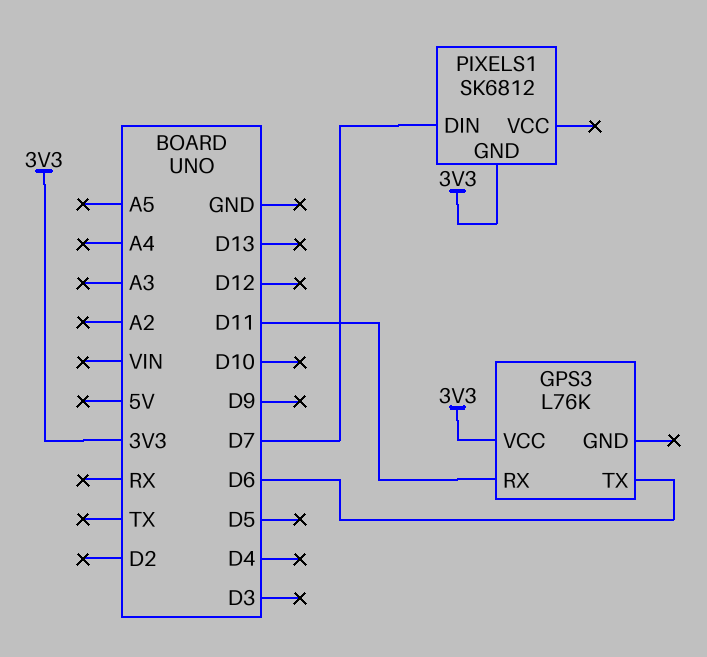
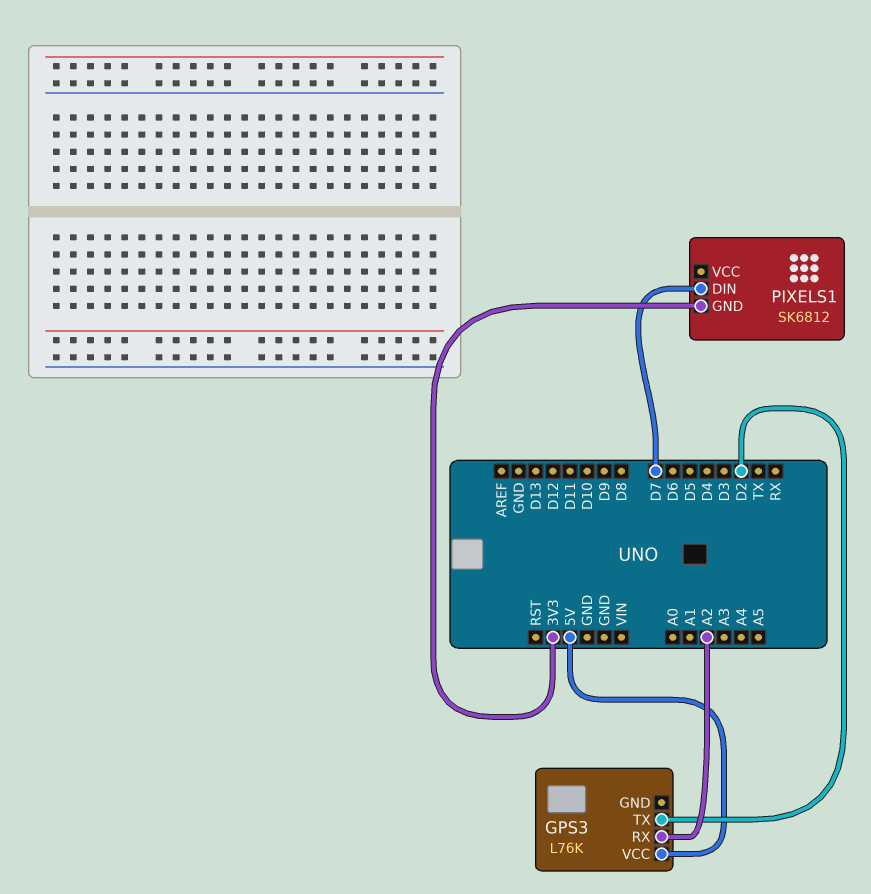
GPS3 pin RX: D11 -> A2
GPS3 pin TX: D6 -> D2
GPS3 pin VCC: 3V3 -> 5V

